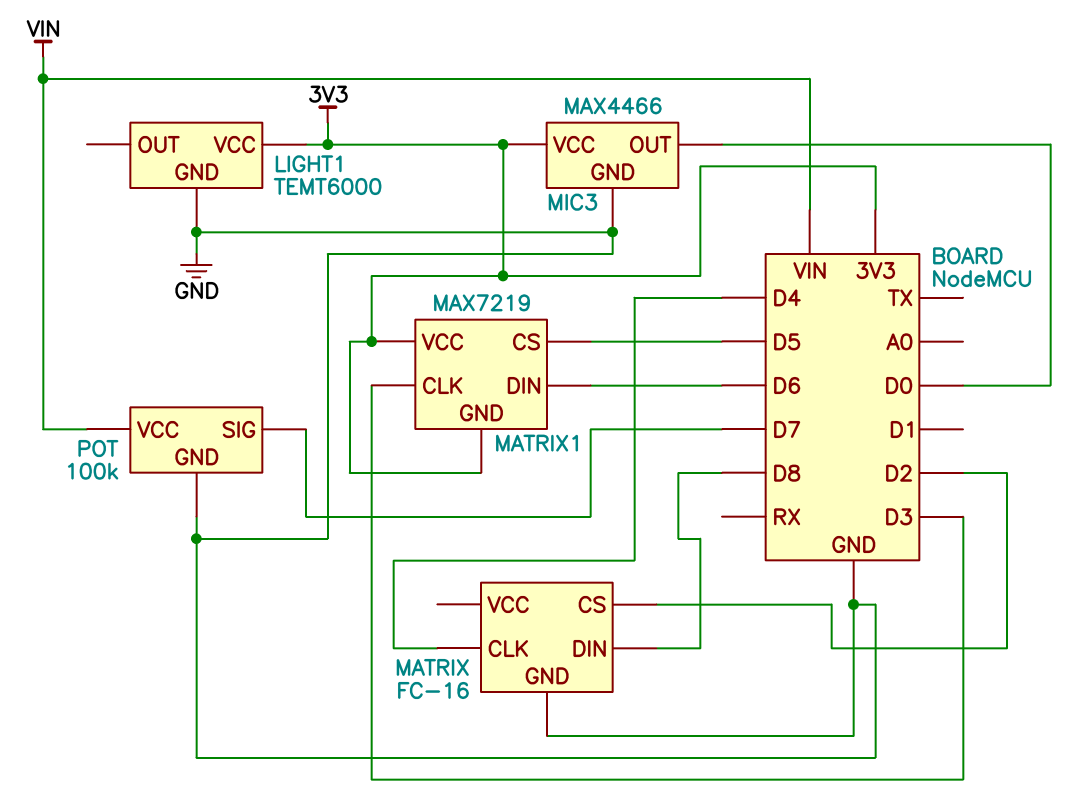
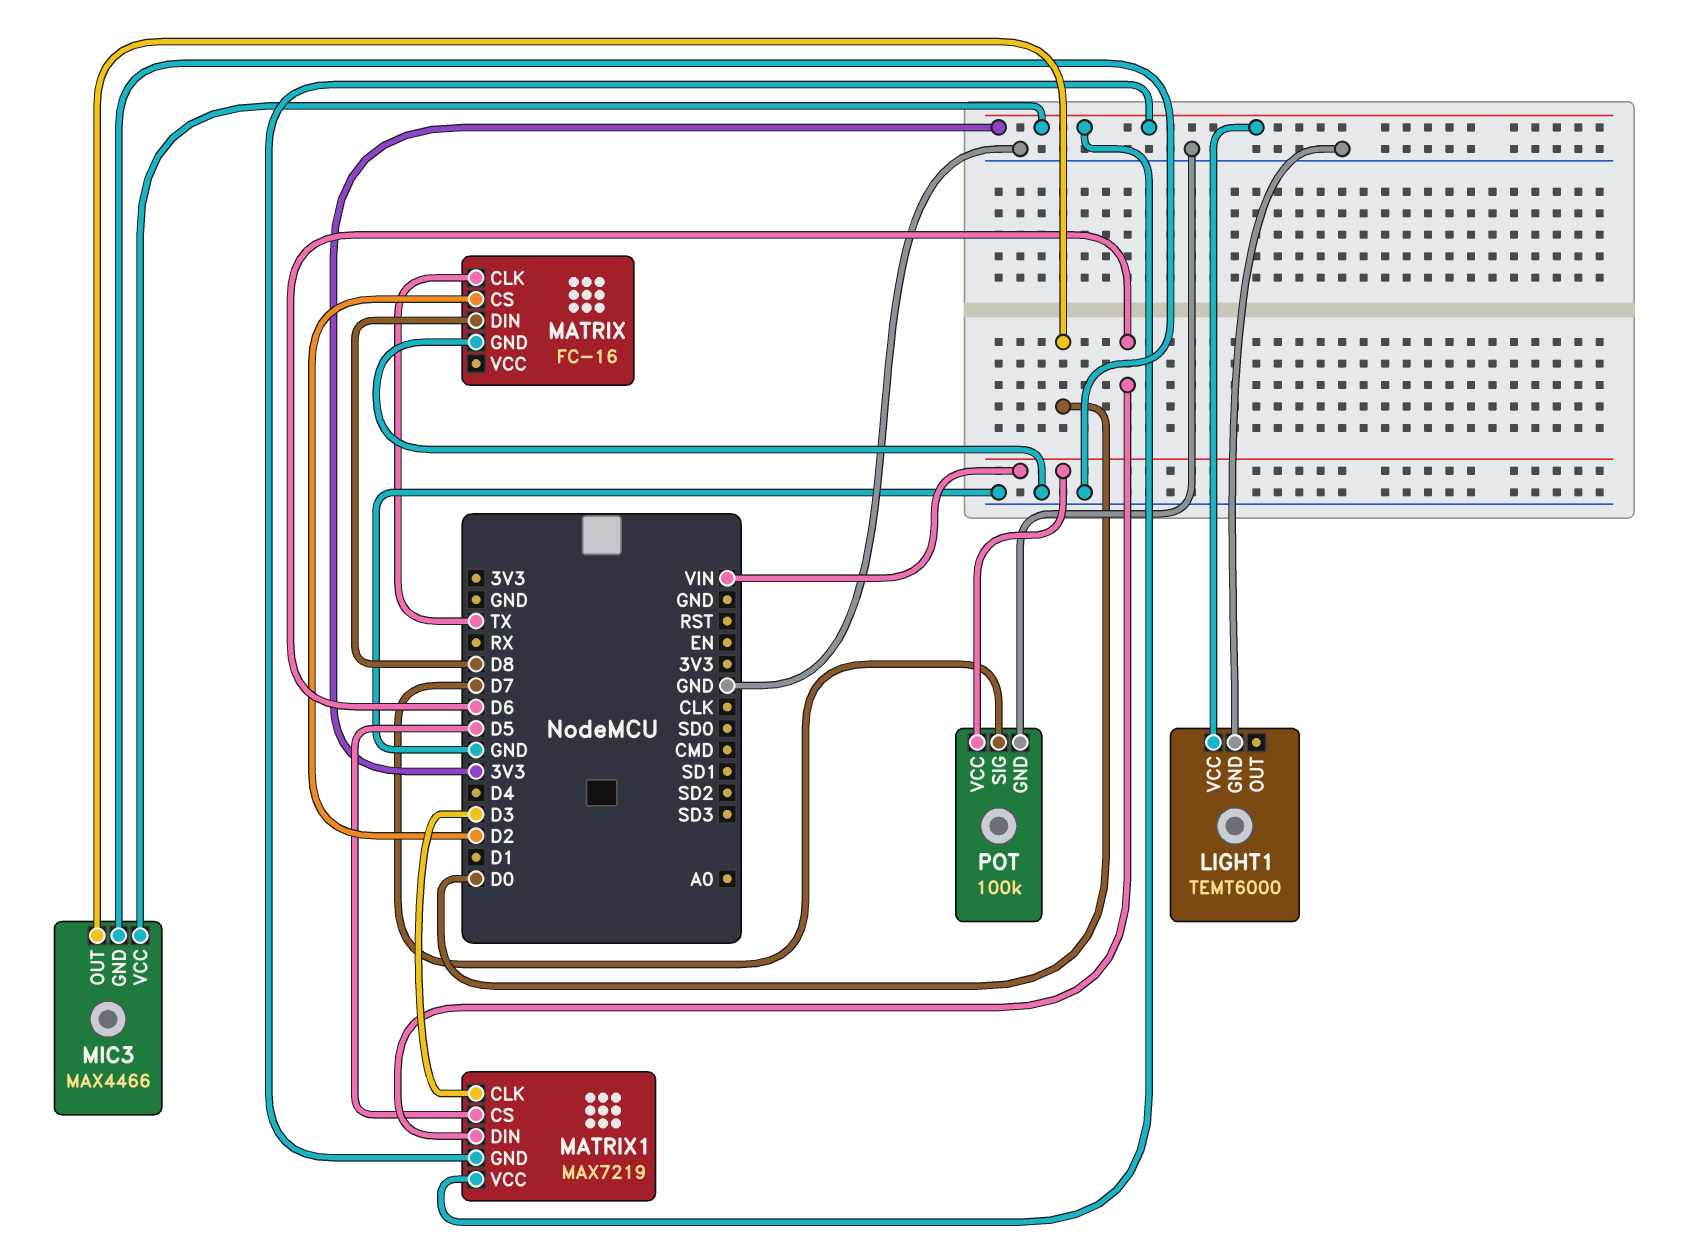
MATRIX pin CLK: D4 -> TX

